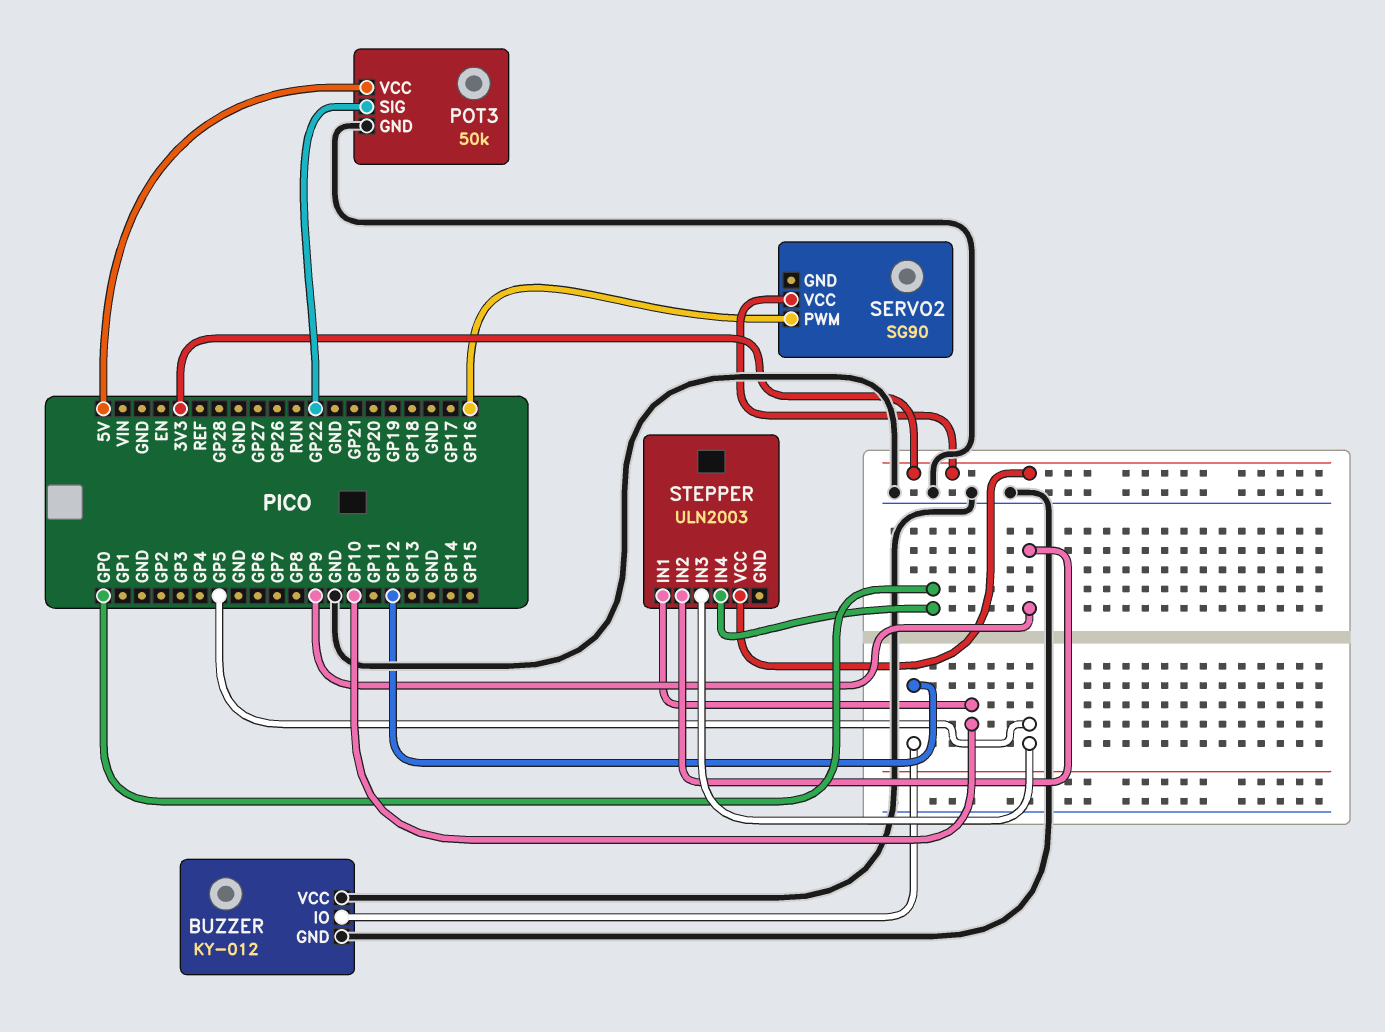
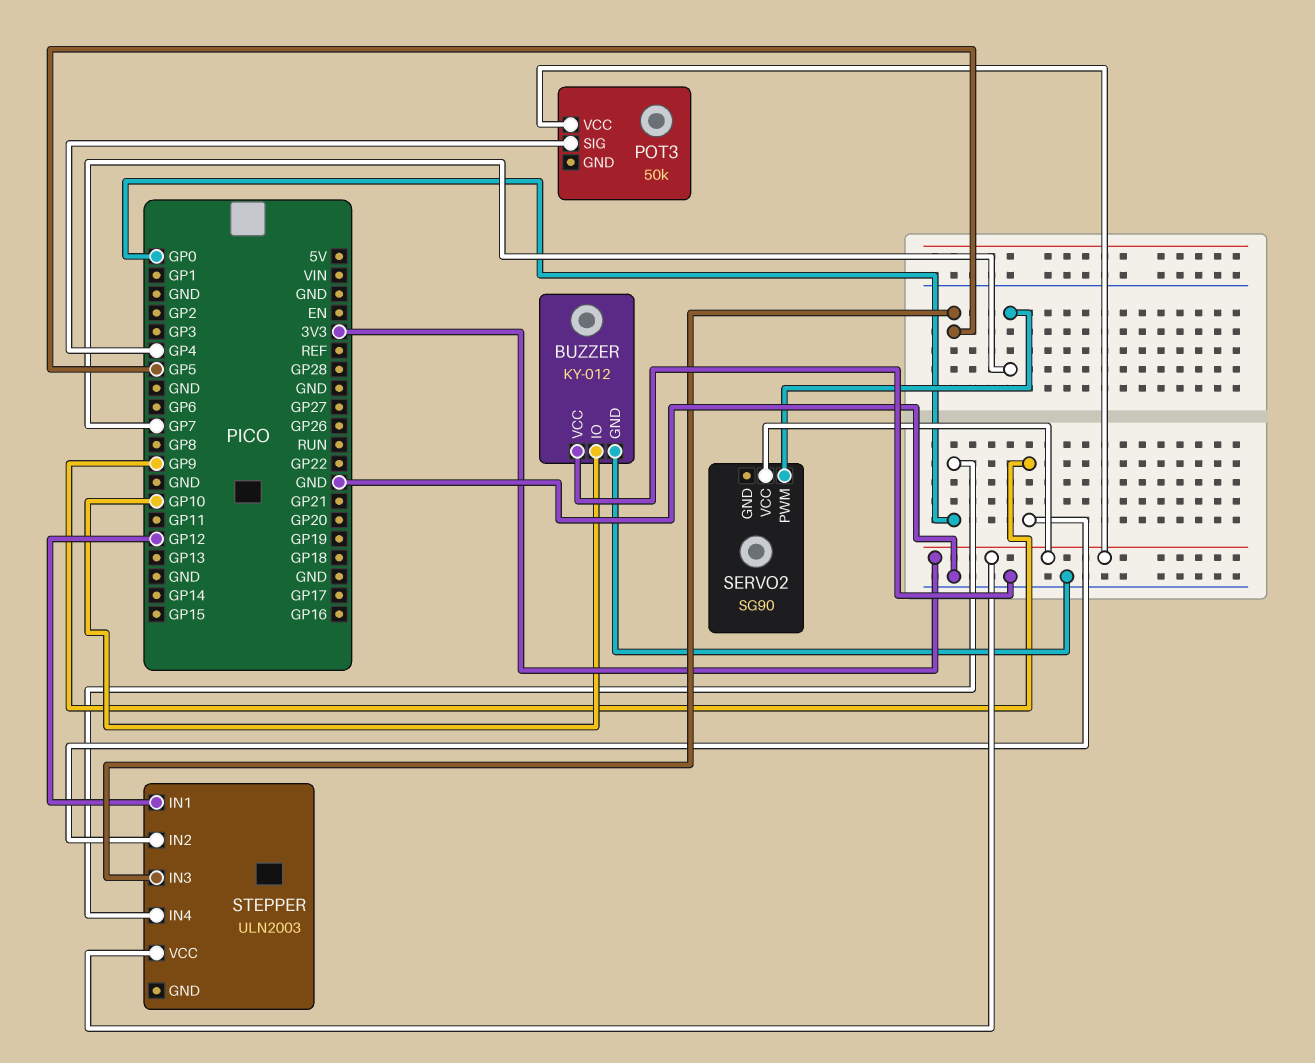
BUZZER pin IO: GP12 -> GP10
POT3 pin GND: GND -> none
POT3 pin SIG: GP22 -> GP4
POT3 pin VCC: 5V -> 3V3
SERVO2 pin PWM: GP16 -> GP7
STEPPER pin IN1: GP10 -> GP12

